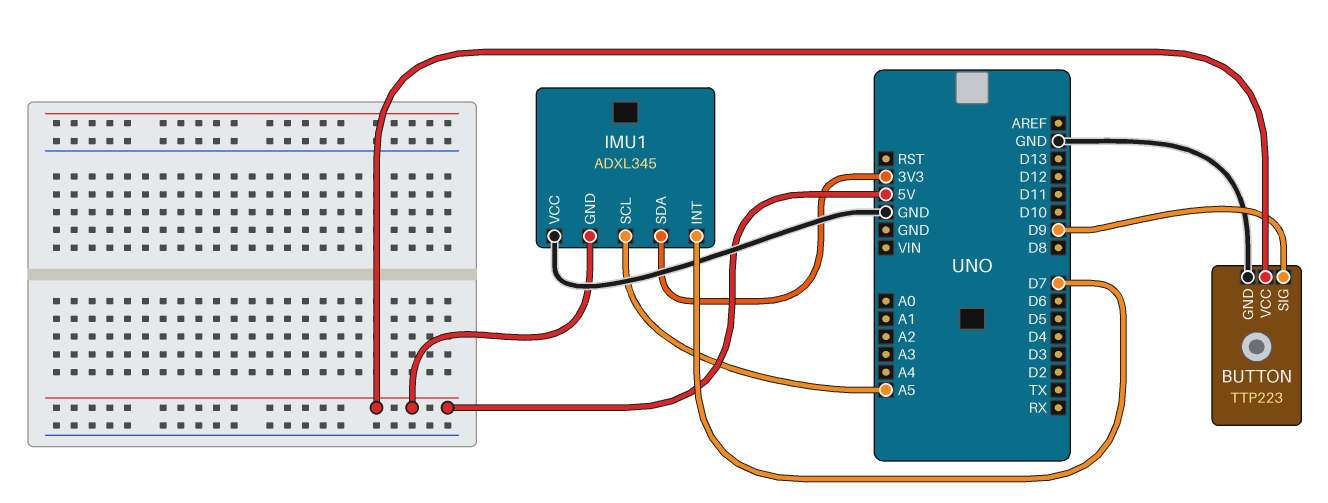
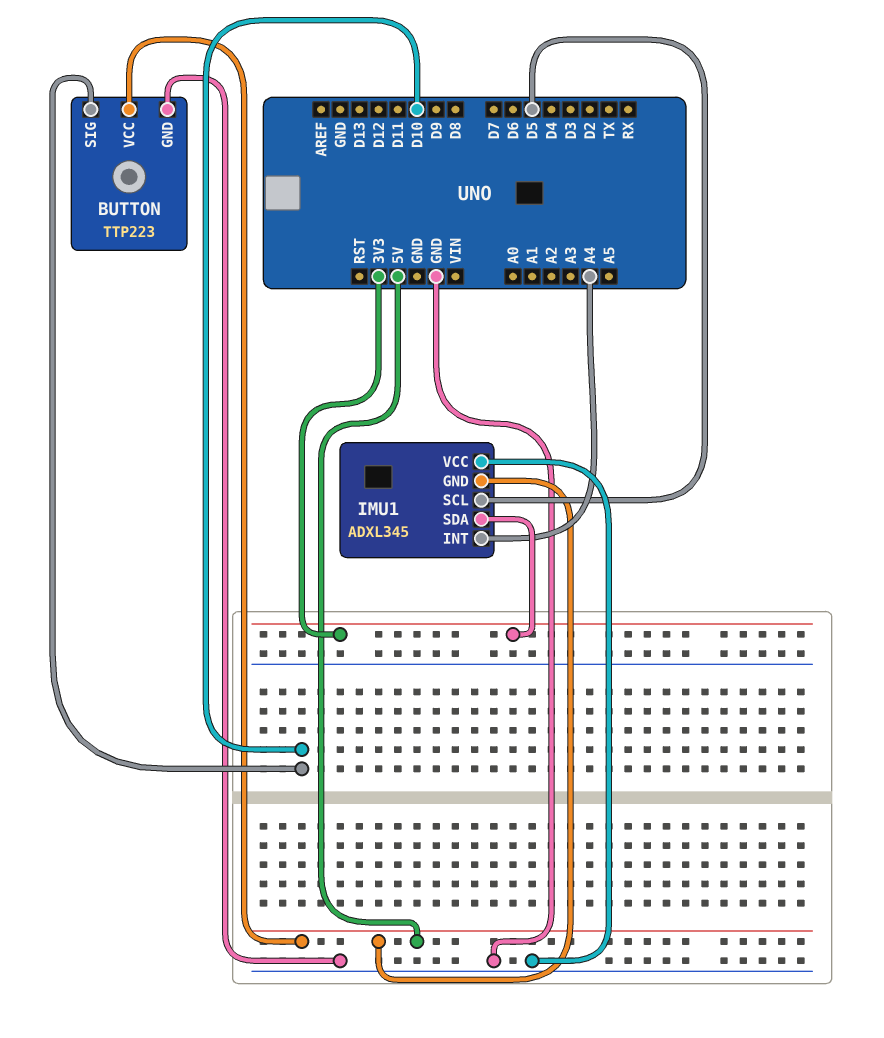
BUTTON pin SIG: D9 -> D10
IMU1 pin INT: D7 -> A4
IMU1 pin SCL: A5 -> D5

